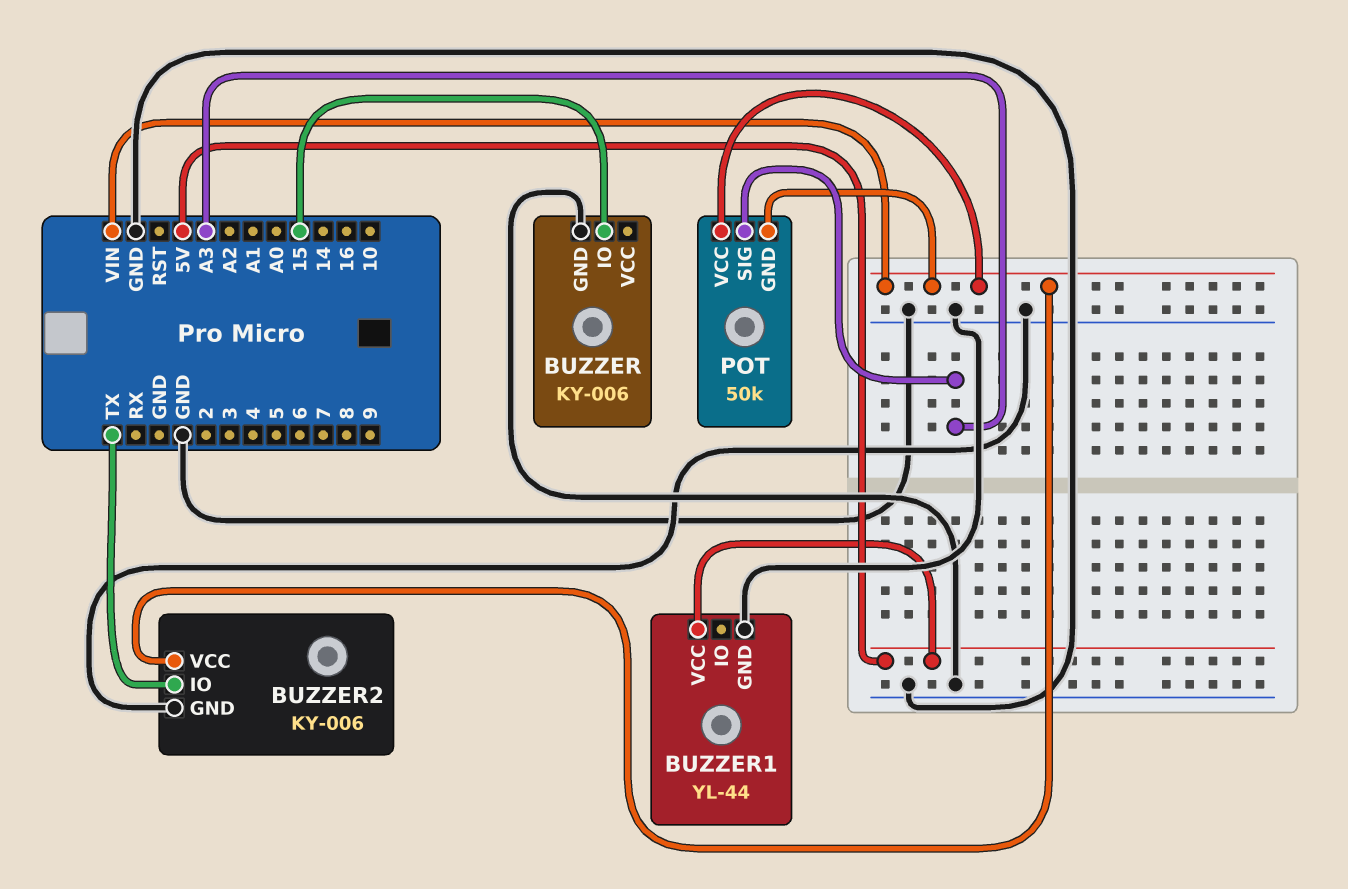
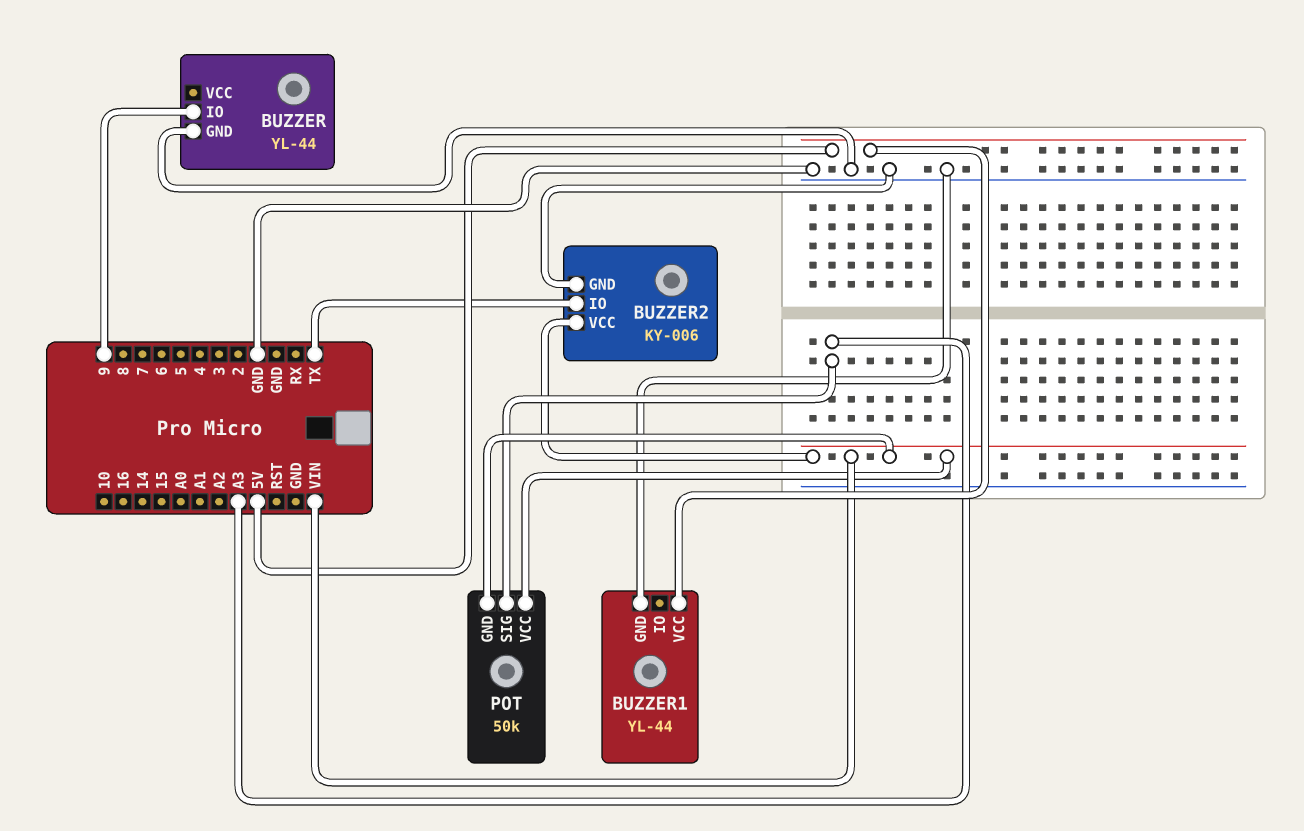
BUZZER: KY-006 -> YL-44
BUZZER pin IO: 15 -> 9

